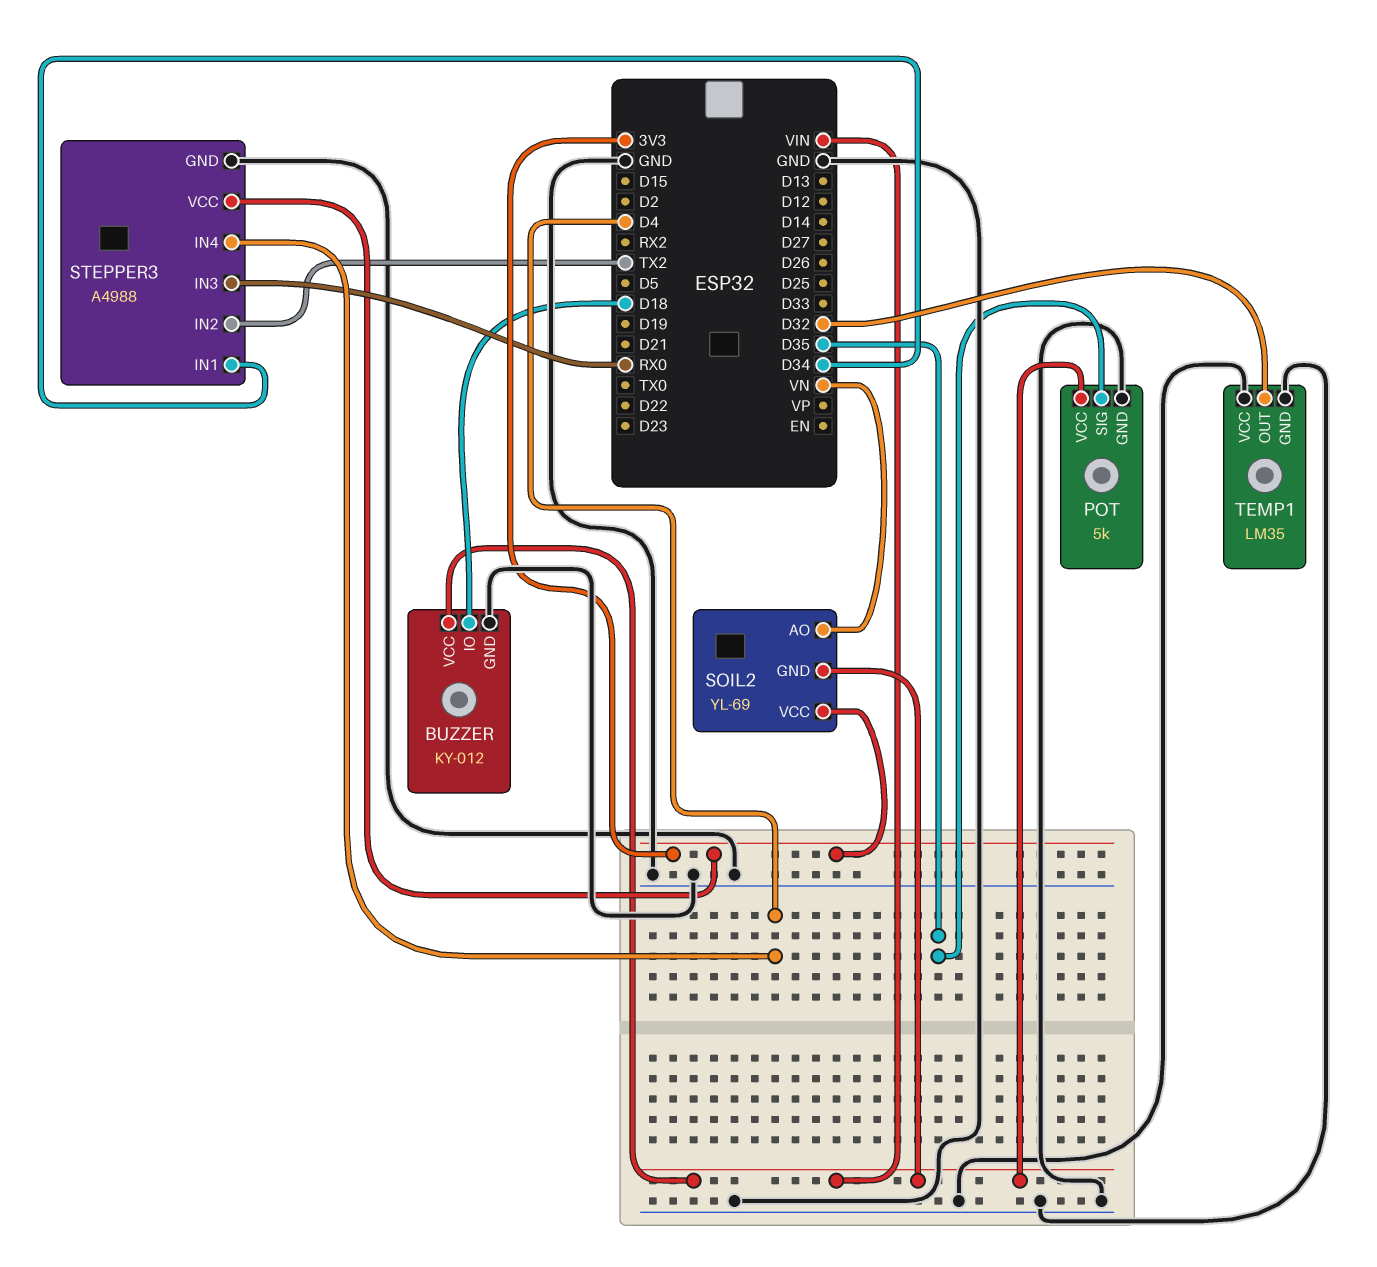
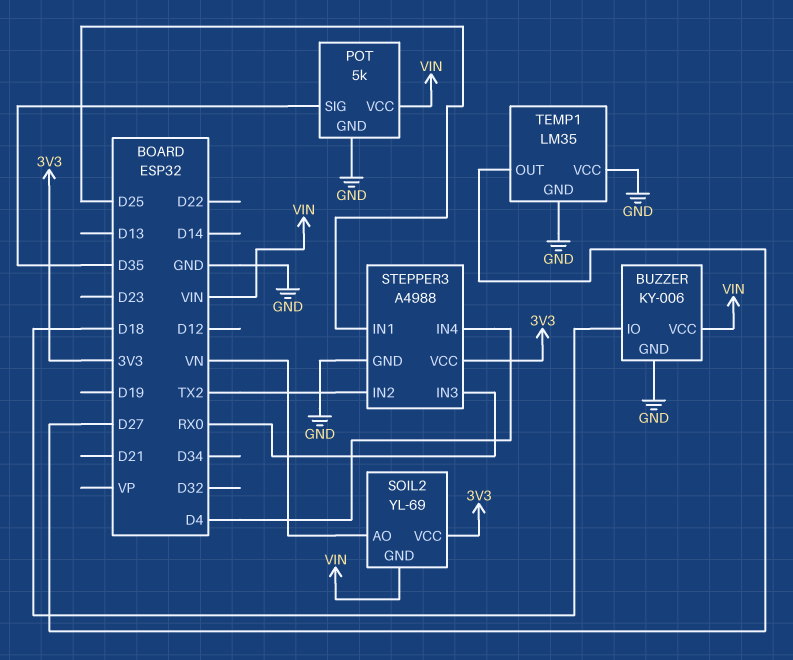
BUZZER: KY-012 -> KY-006
STEPPER3 pin IN1: D34 -> D25
TEMP1 pin OUT: D32 -> D27

